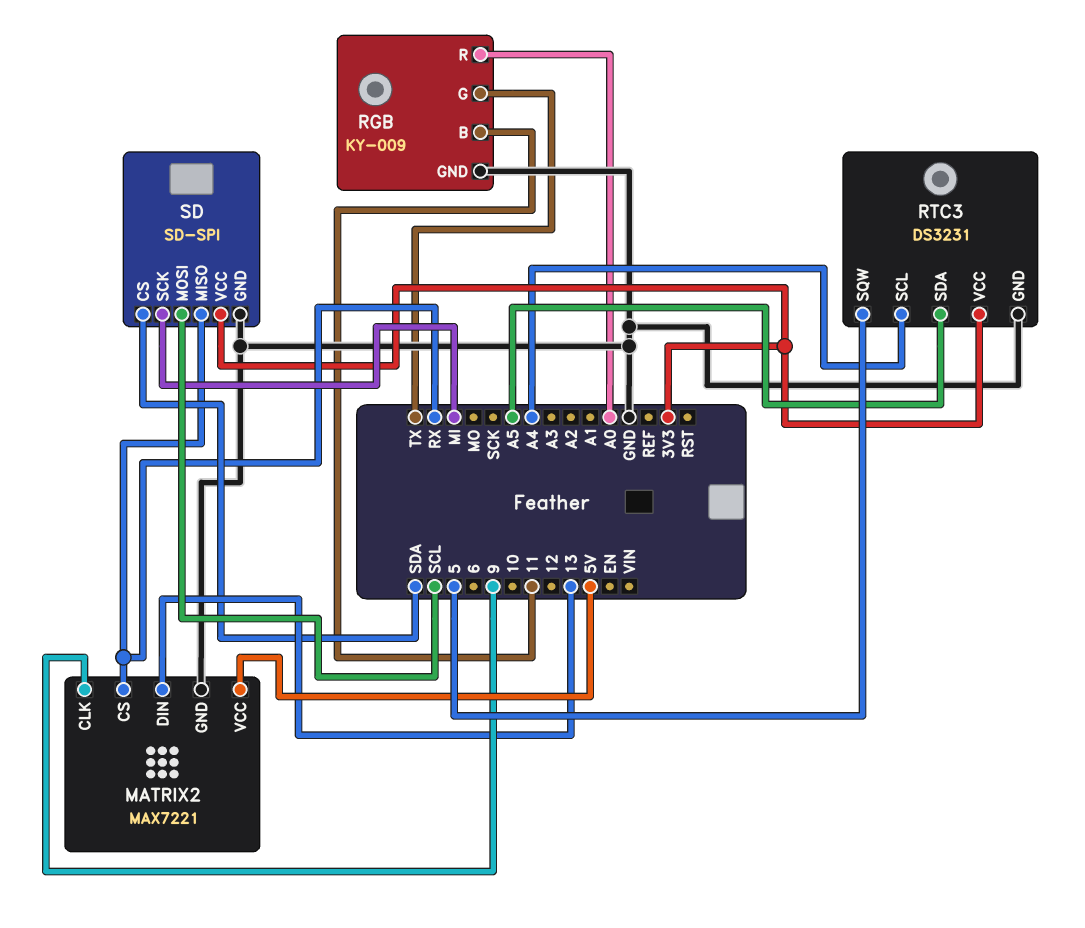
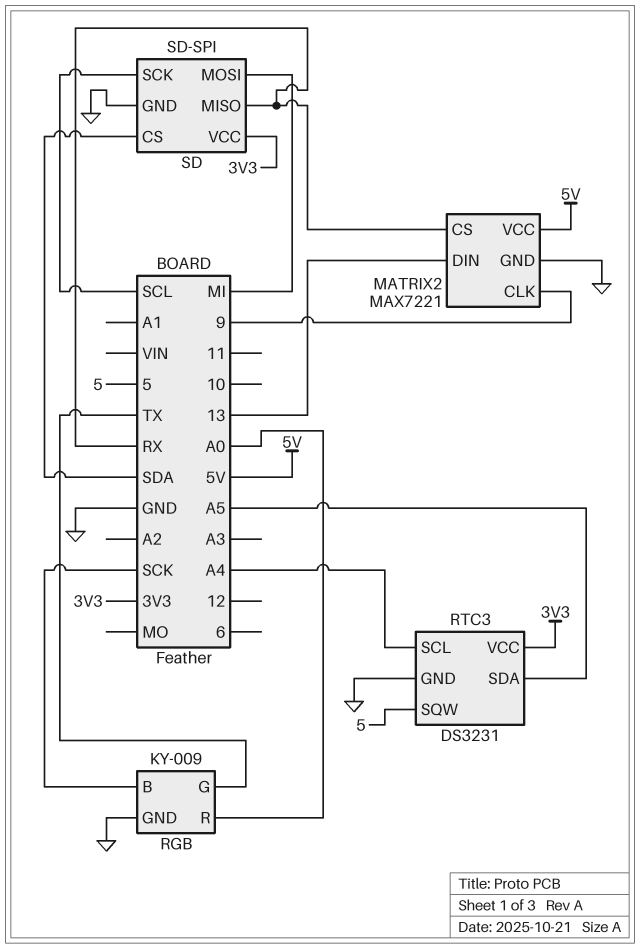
RGB pin B: 11 -> SCK
SD pin MOSI: SCL -> MI
SD pin SCK: MI -> SCL

